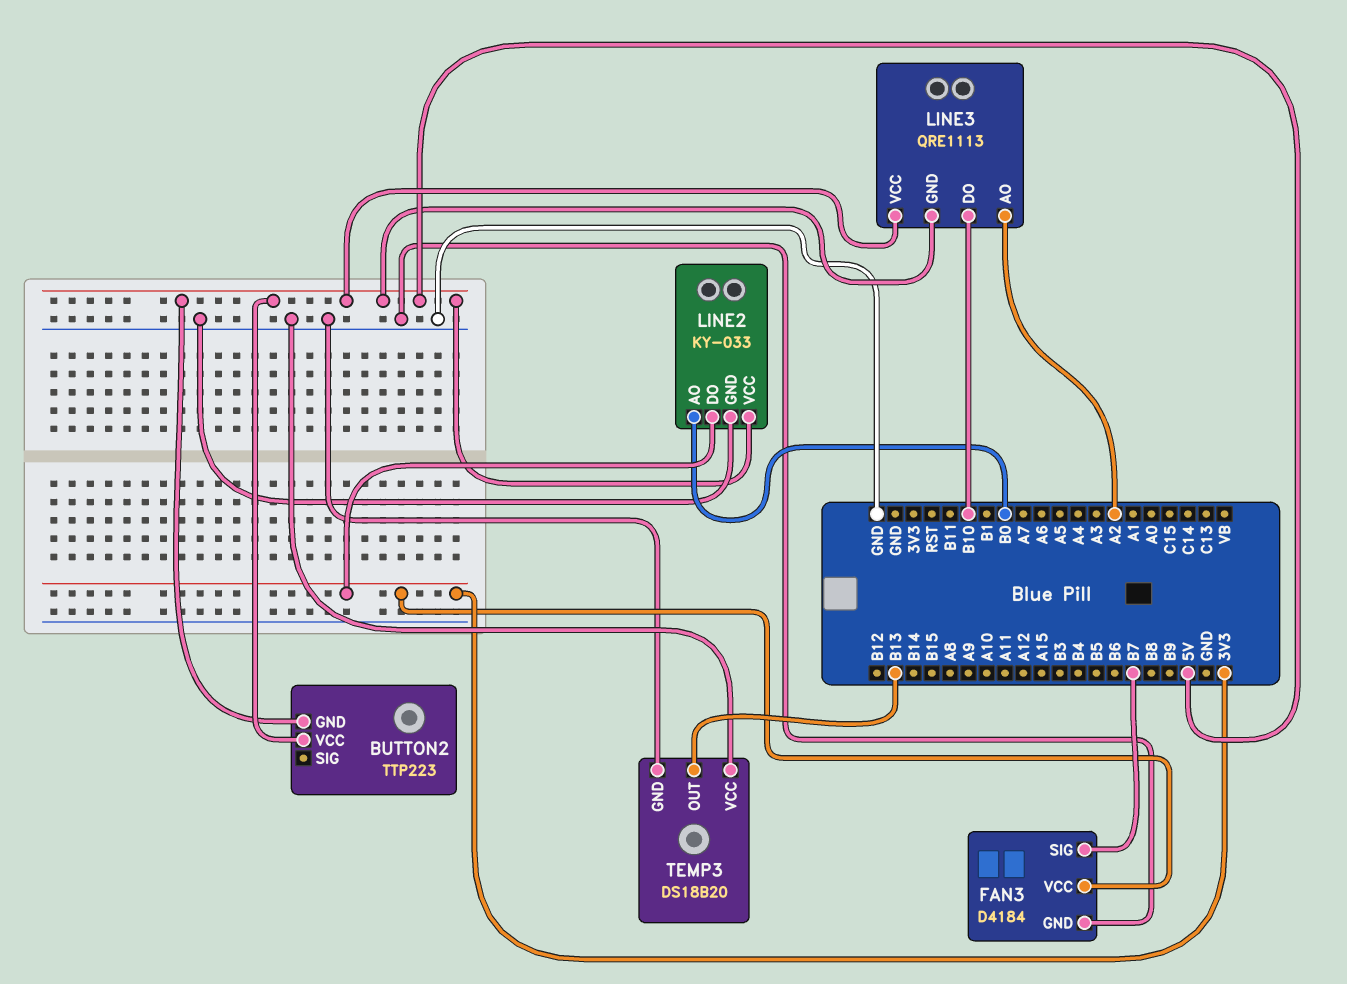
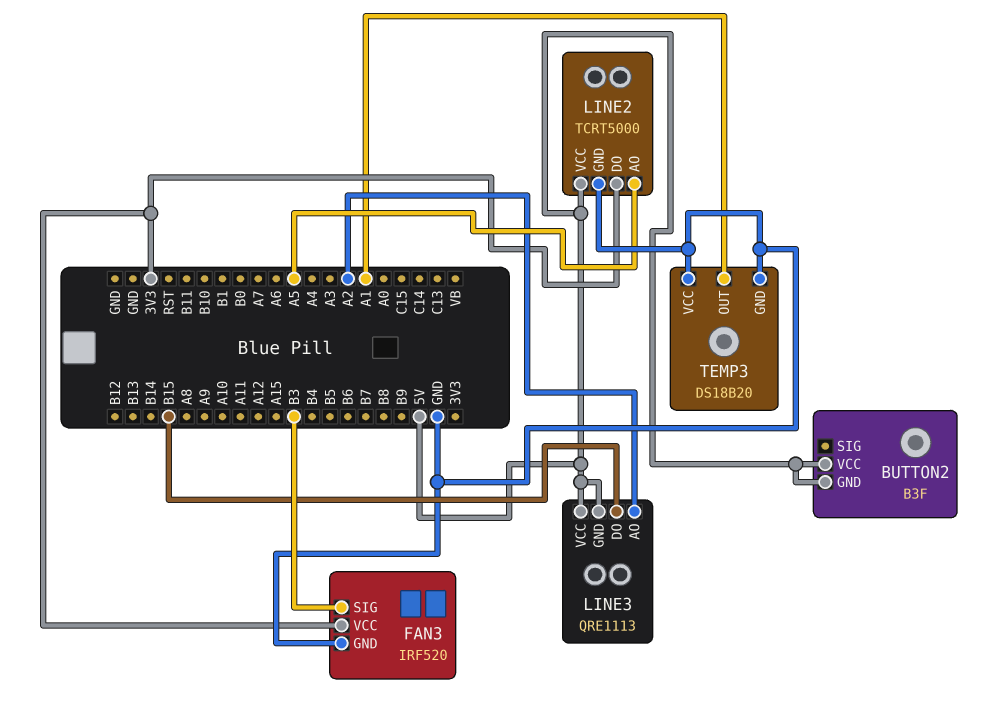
BUTTON2: TTP223 -> B3F
FAN3: D4184 -> IRF520
FAN3 pin SIG: B7 -> B3
LINE2: KY-033 -> TCRT5000
LINE2 pin AO: B0 -> A5
LINE3 pin DO: B10 -> B15
TEMP3 pin OUT: B13 -> A1

